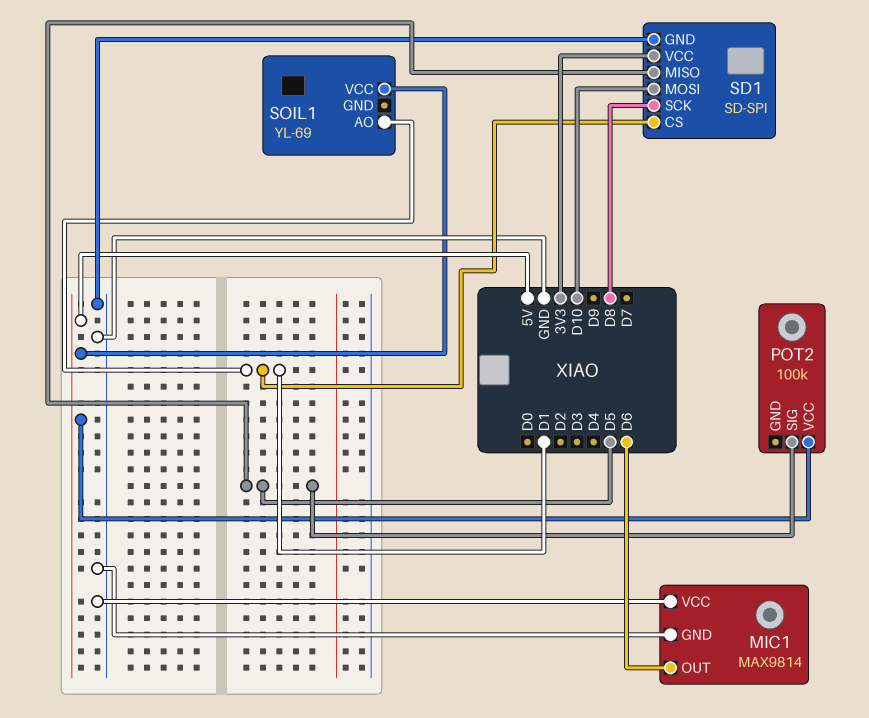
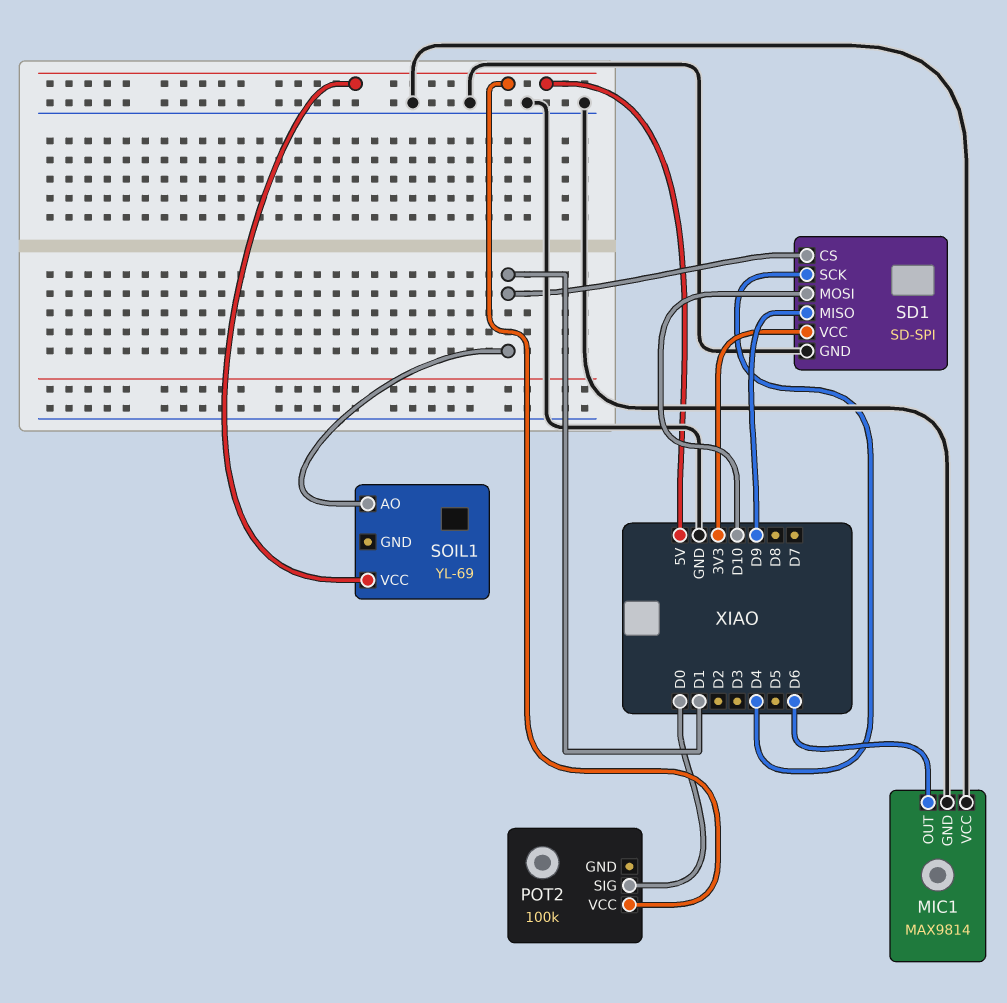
POT2 pin SIG: D5 -> D0
SD1 pin MISO: D5 -> D9
SD1 pin SCK: D8 -> D4

